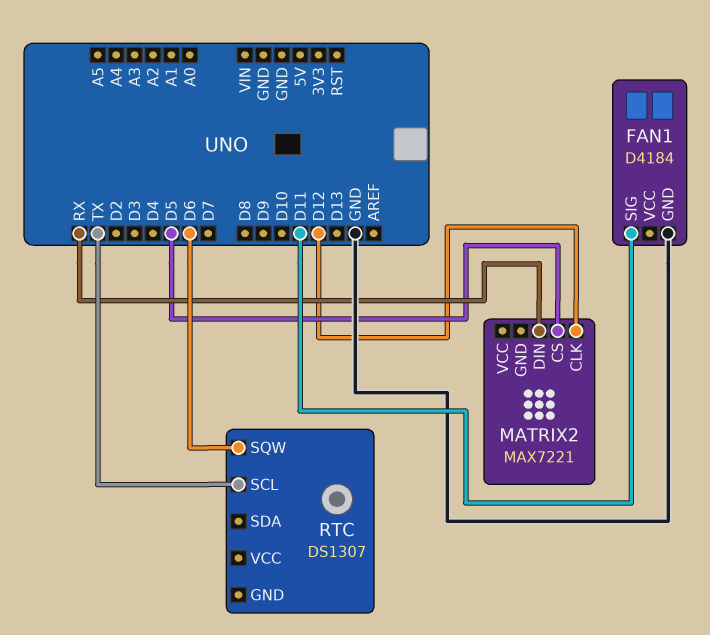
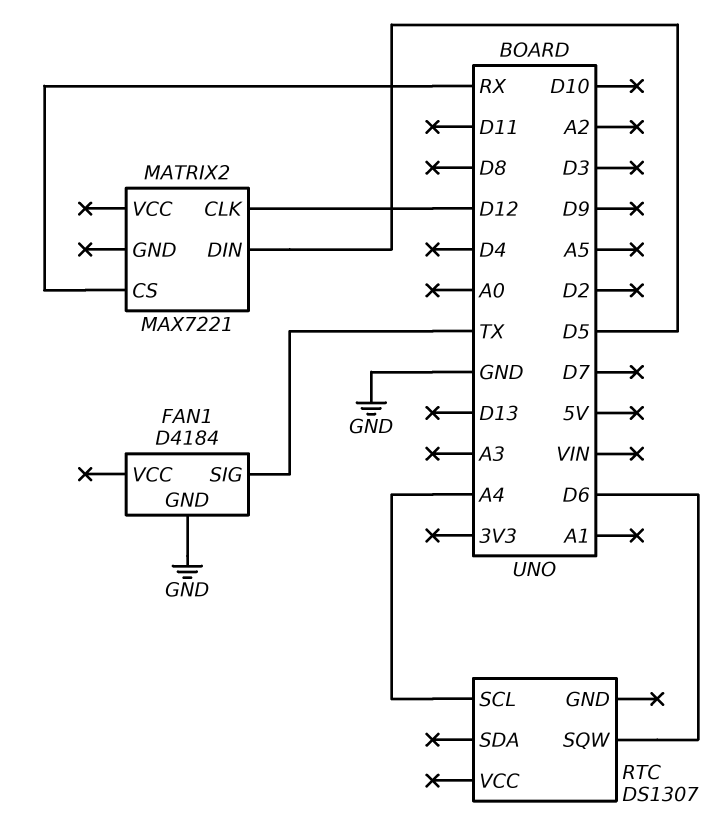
FAN1 pin SIG: D11 -> TX
MATRIX2 pin CS: D5 -> RX
MATRIX2 pin DIN: RX -> D5
RTC pin SCL: TX -> A4

